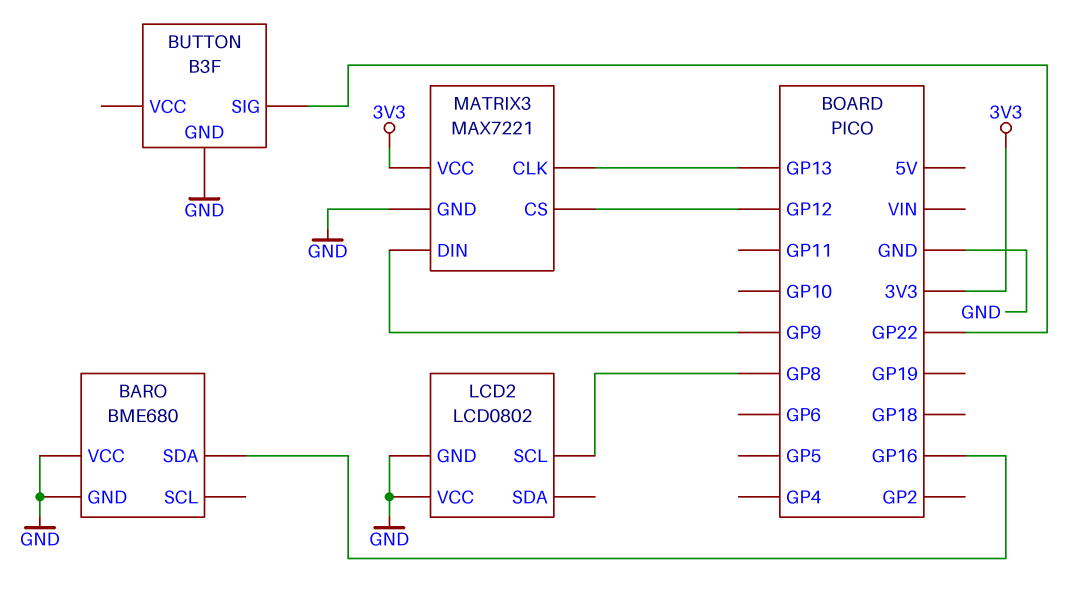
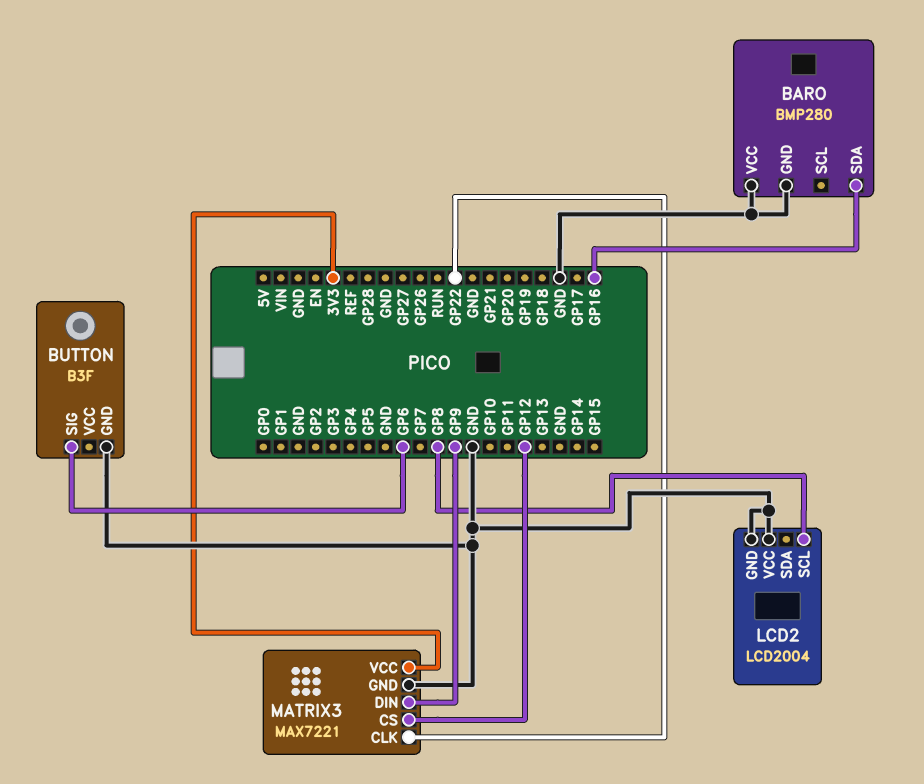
BARO: BME680 -> BMP280
BUTTON pin SIG: GP22 -> GP6
LCD2: LCD0802 -> LCD2004
MATRIX3 pin CLK: GP13 -> GP22

